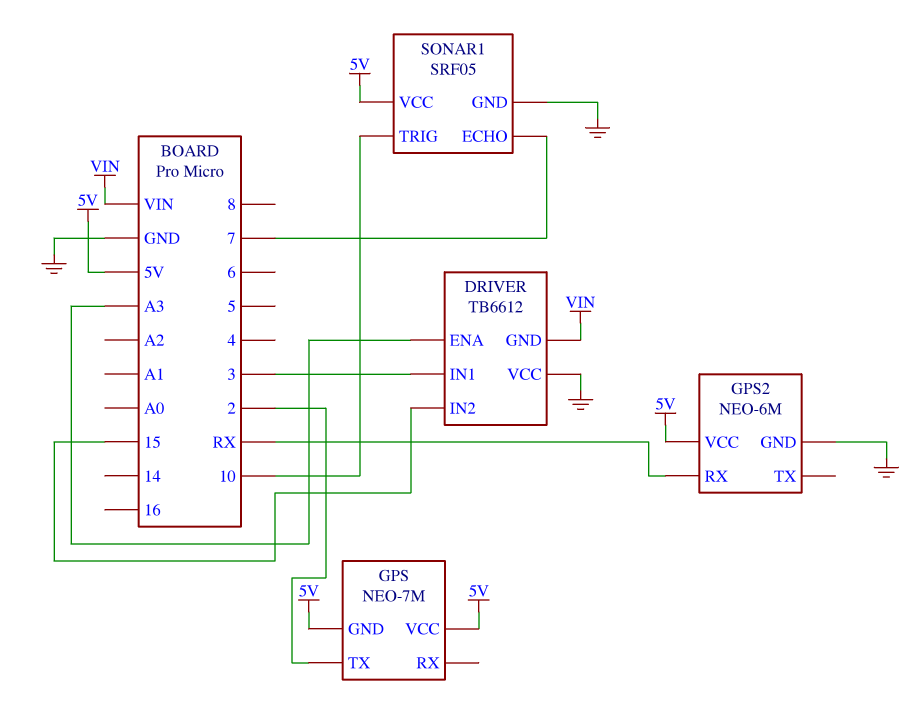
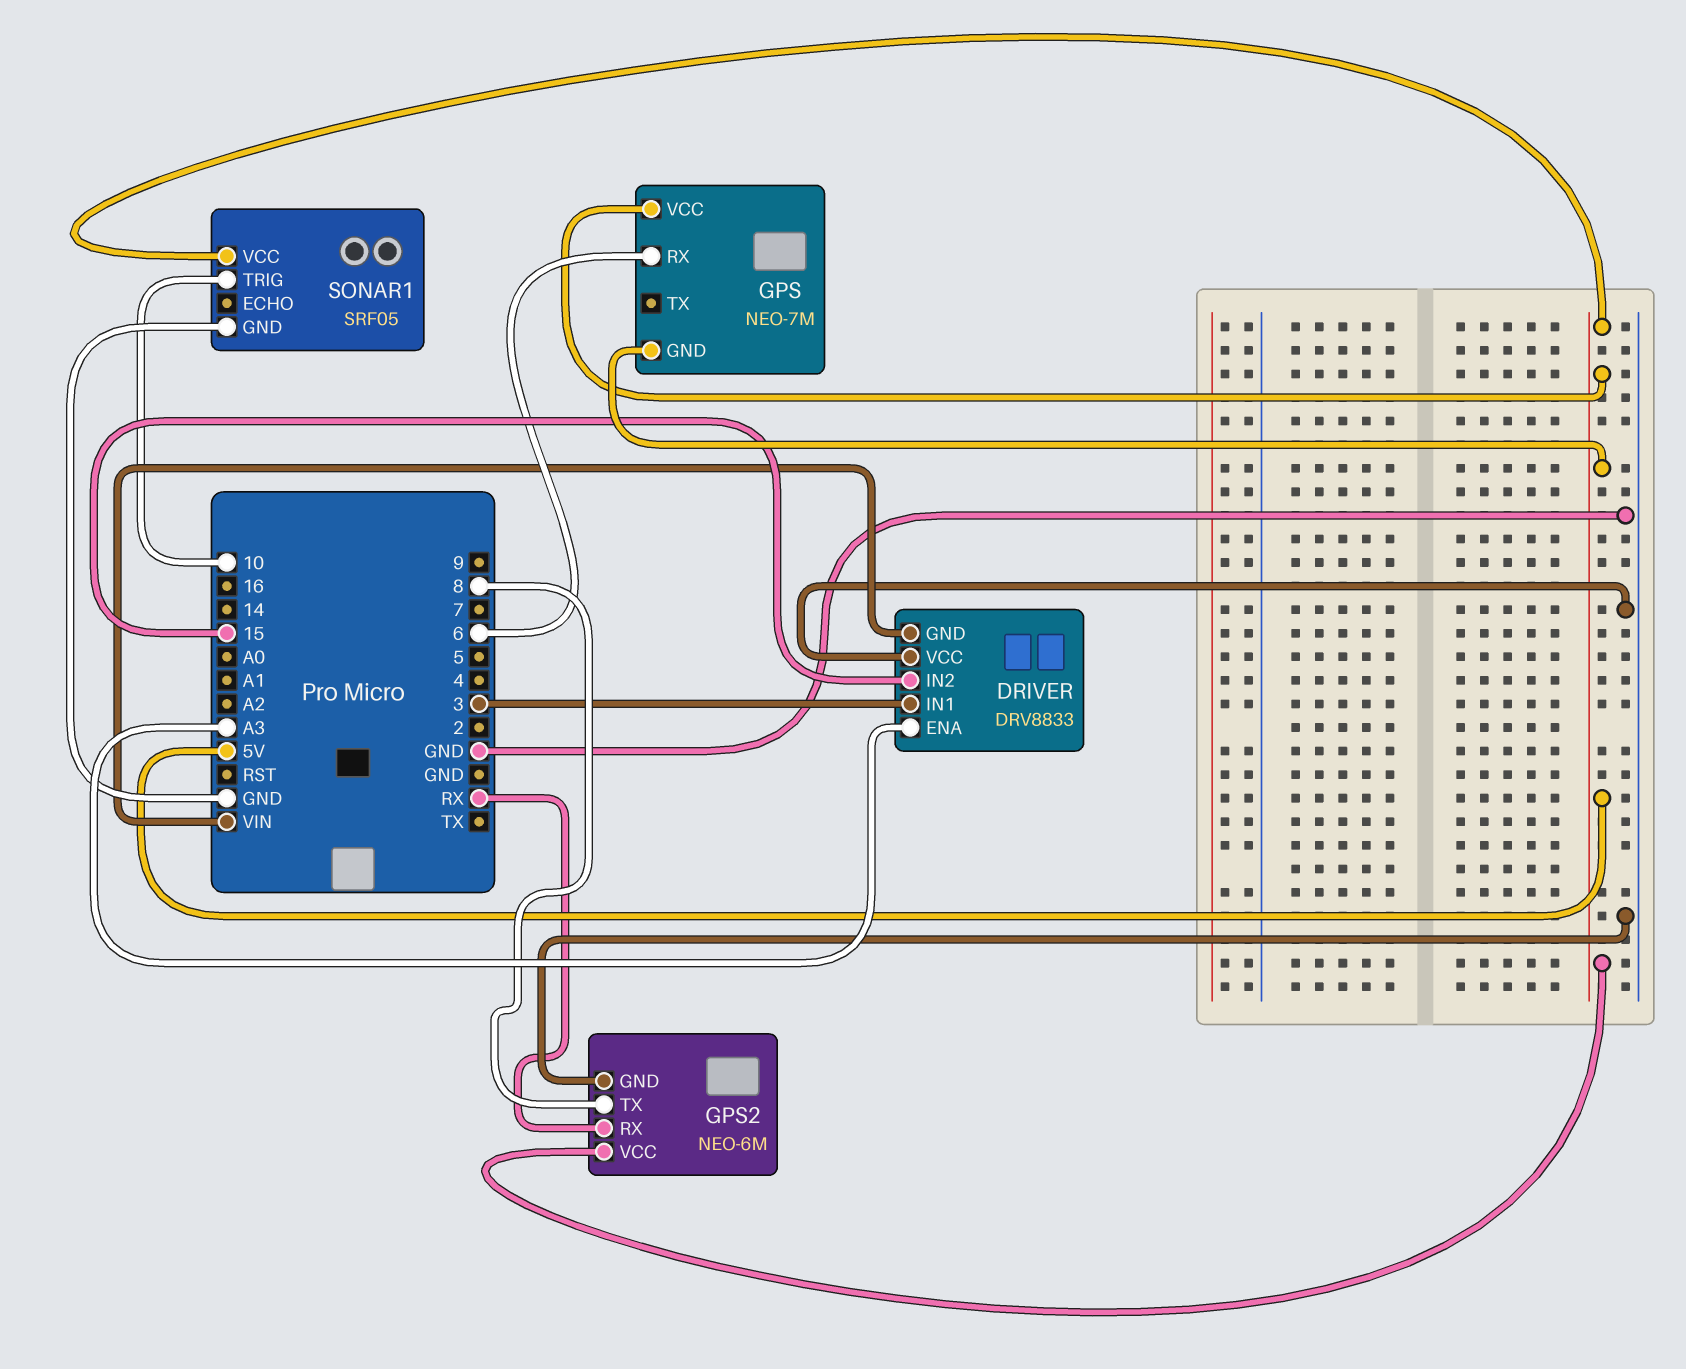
DRIVER: TB6612 -> DRV8833
GPS pin RX: none -> 6
GPS pin TX: 2 -> none
GPS2 pin TX: none -> 8
SONAR1 pin ECHO: 7 -> none

